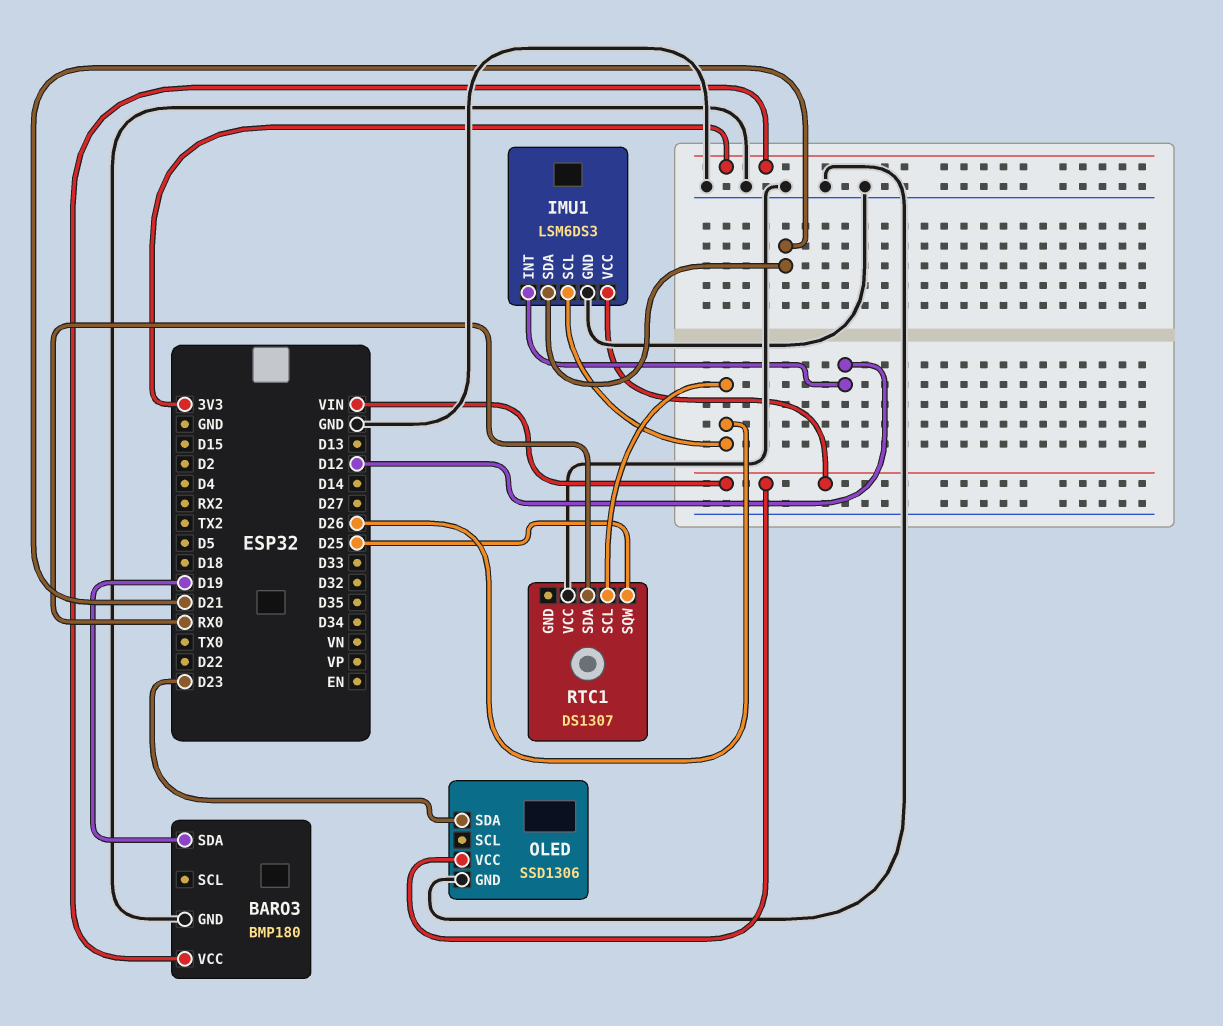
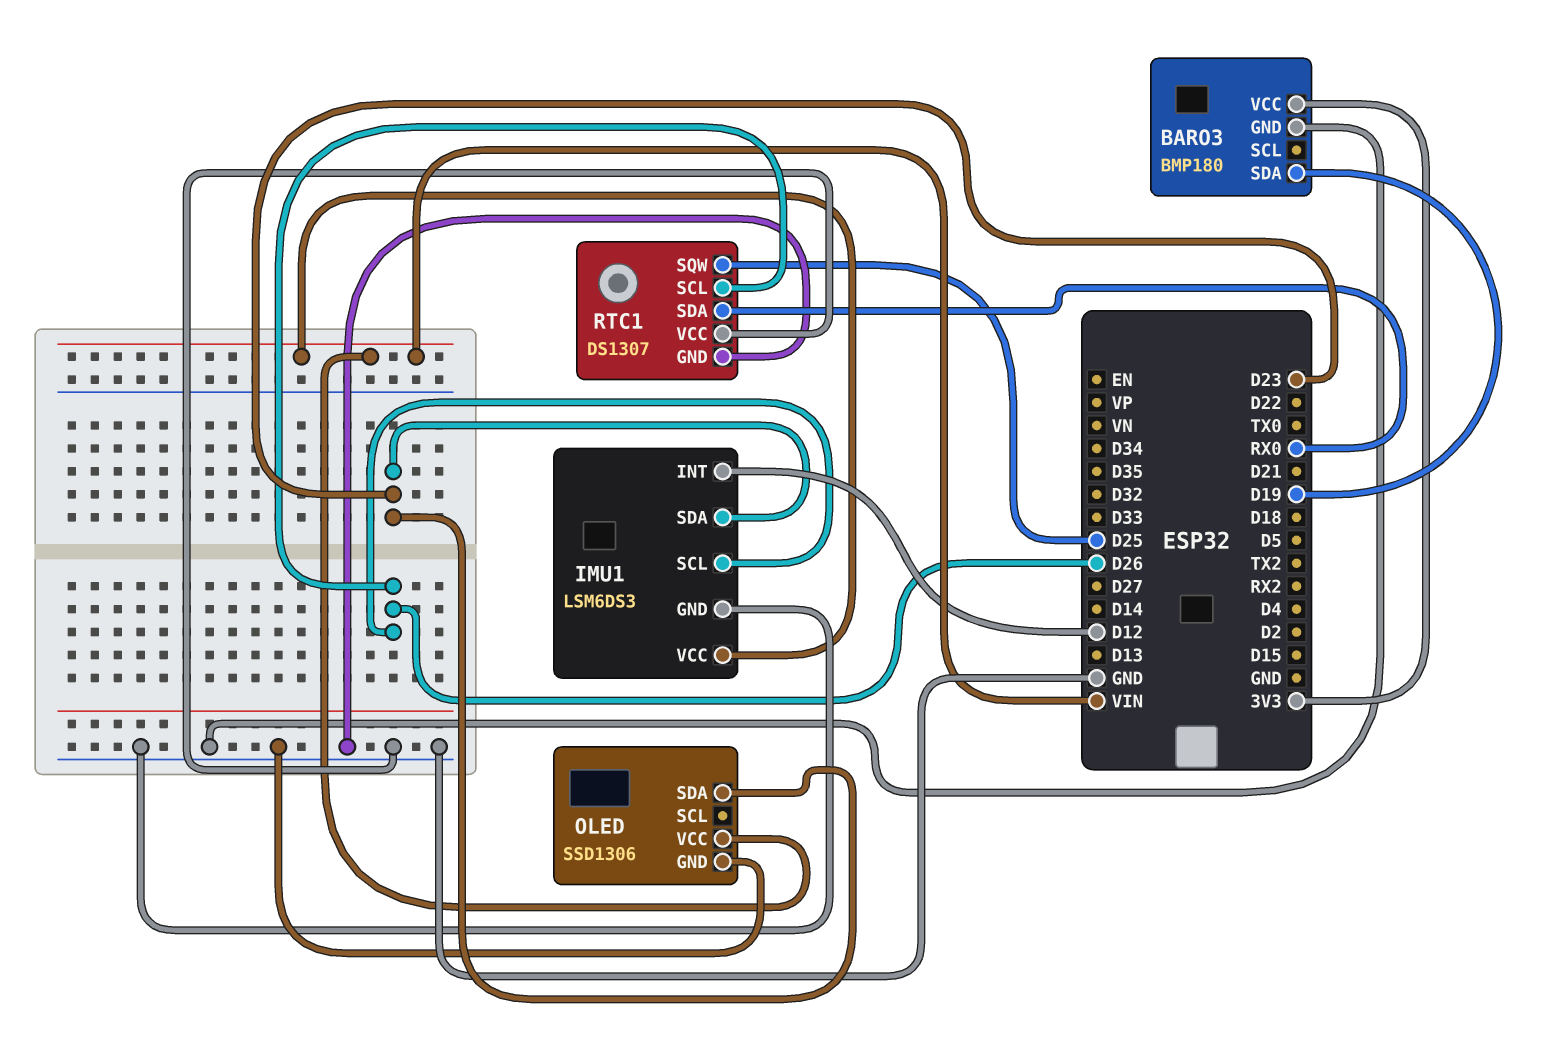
IMU1 pin SDA: D21 -> D23
RTC1 pin GND: none -> GND

